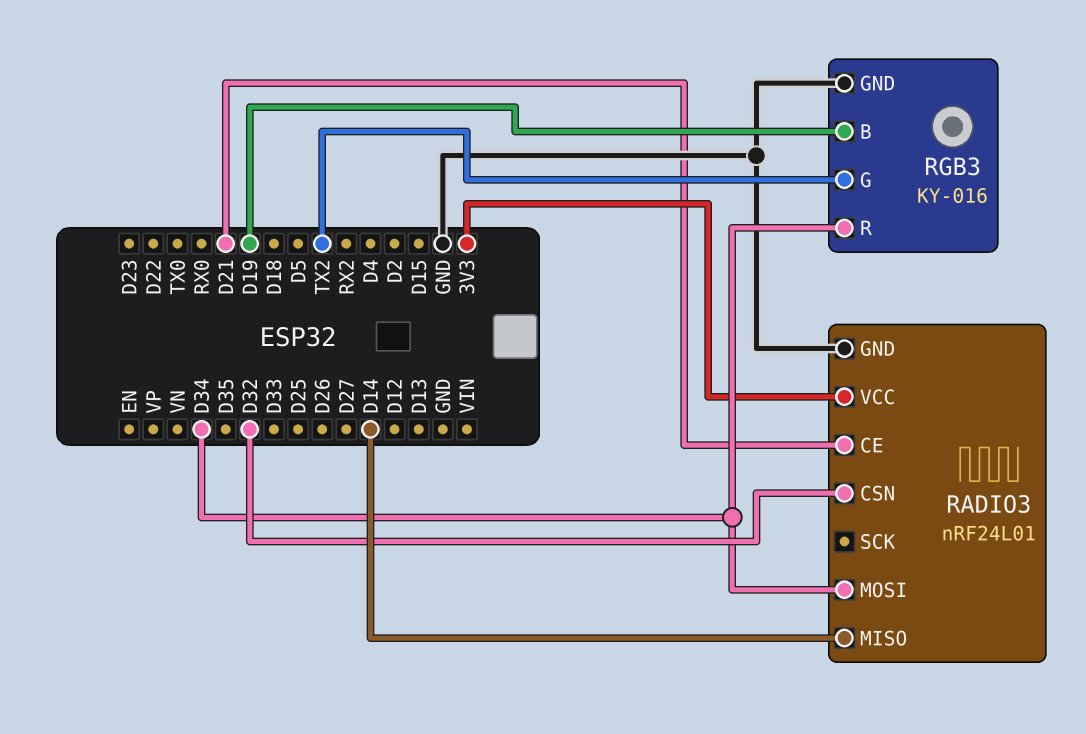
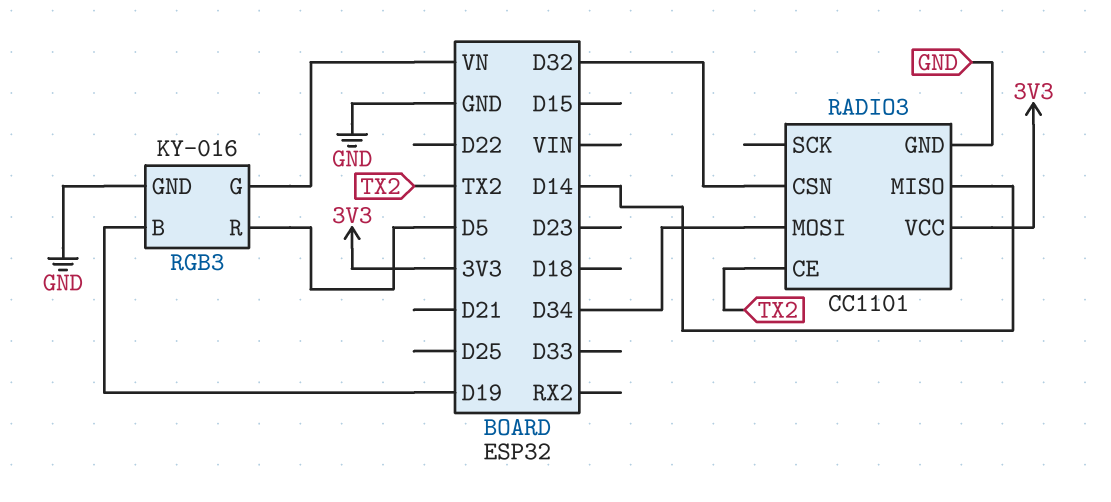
RADIO3: nRF24L01 -> CC1101
RADIO3 pin CE: D21 -> TX2
RGB3 pin G: TX2 -> VN
RGB3 pin R: D34 -> D5

